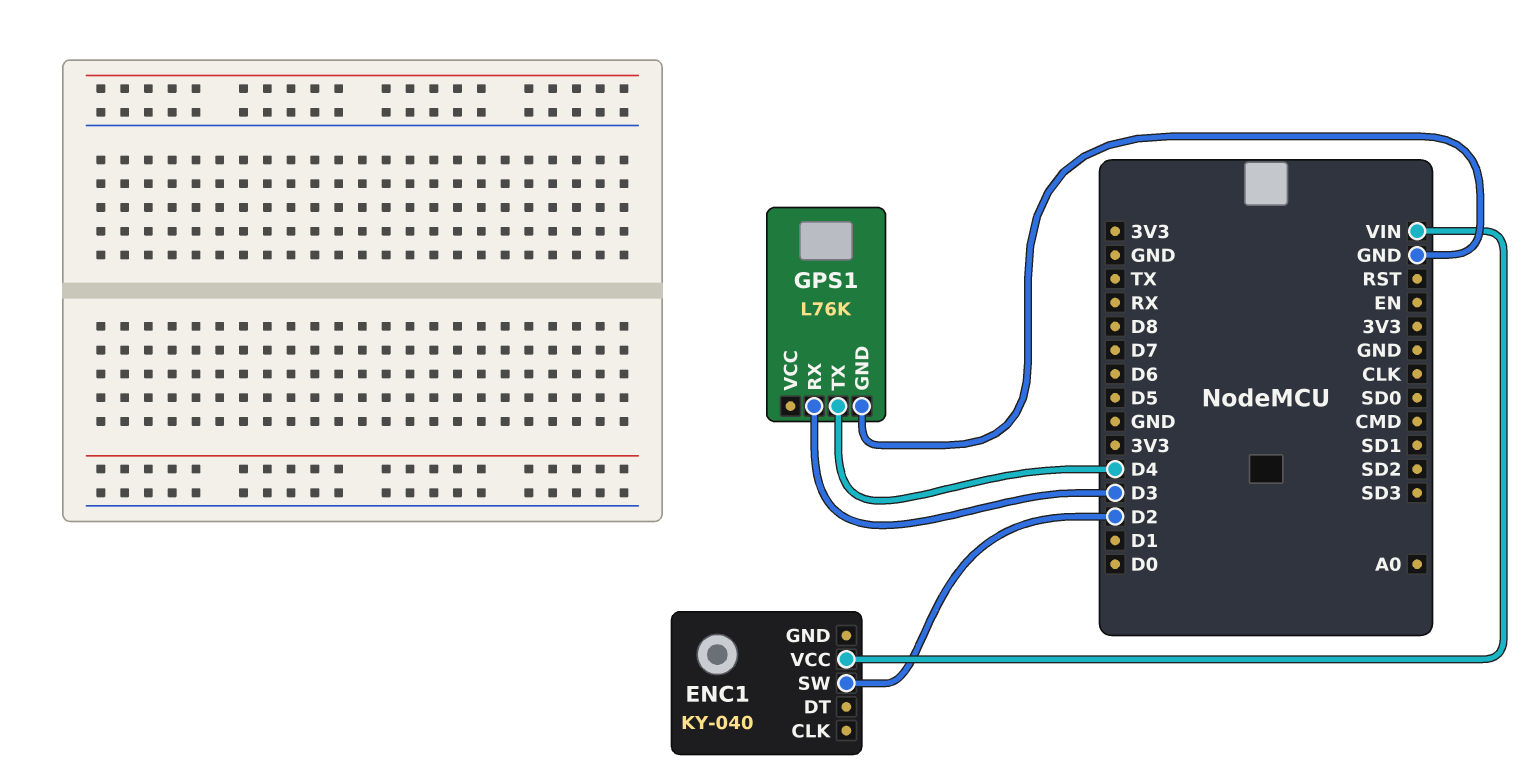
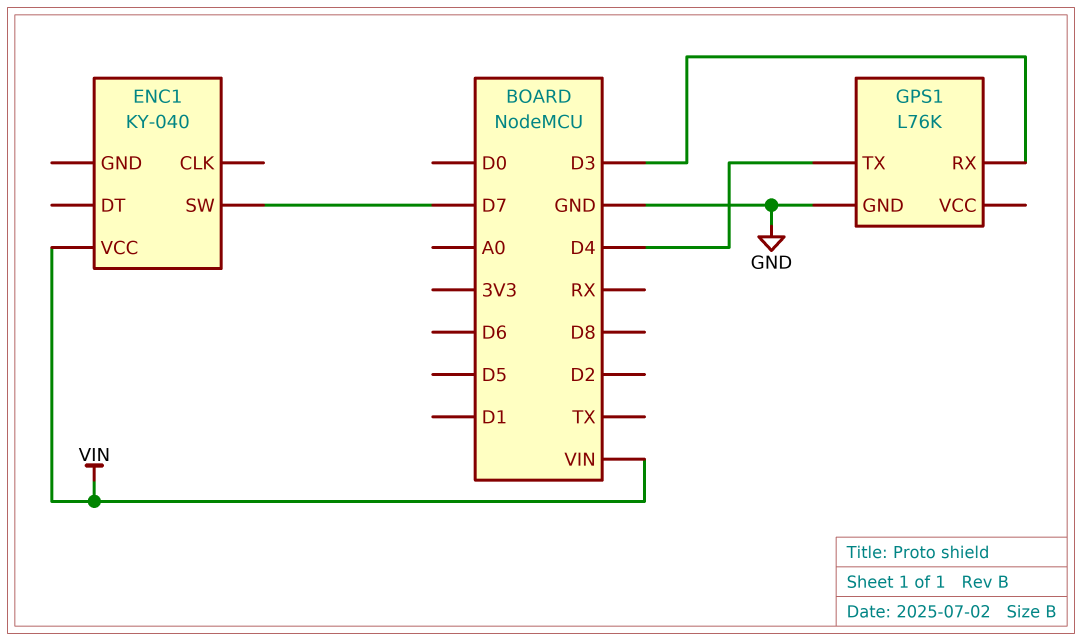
ENC1 pin SW: D2 -> D7

